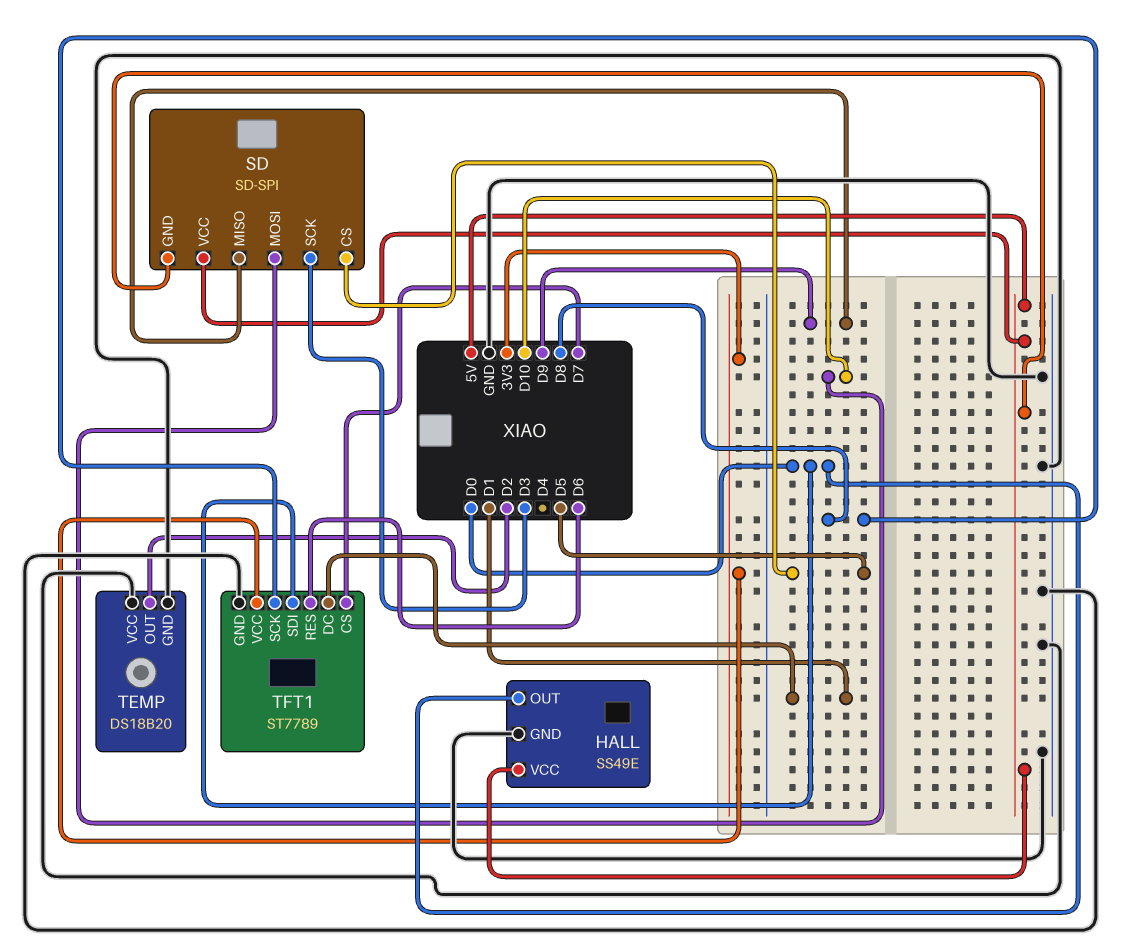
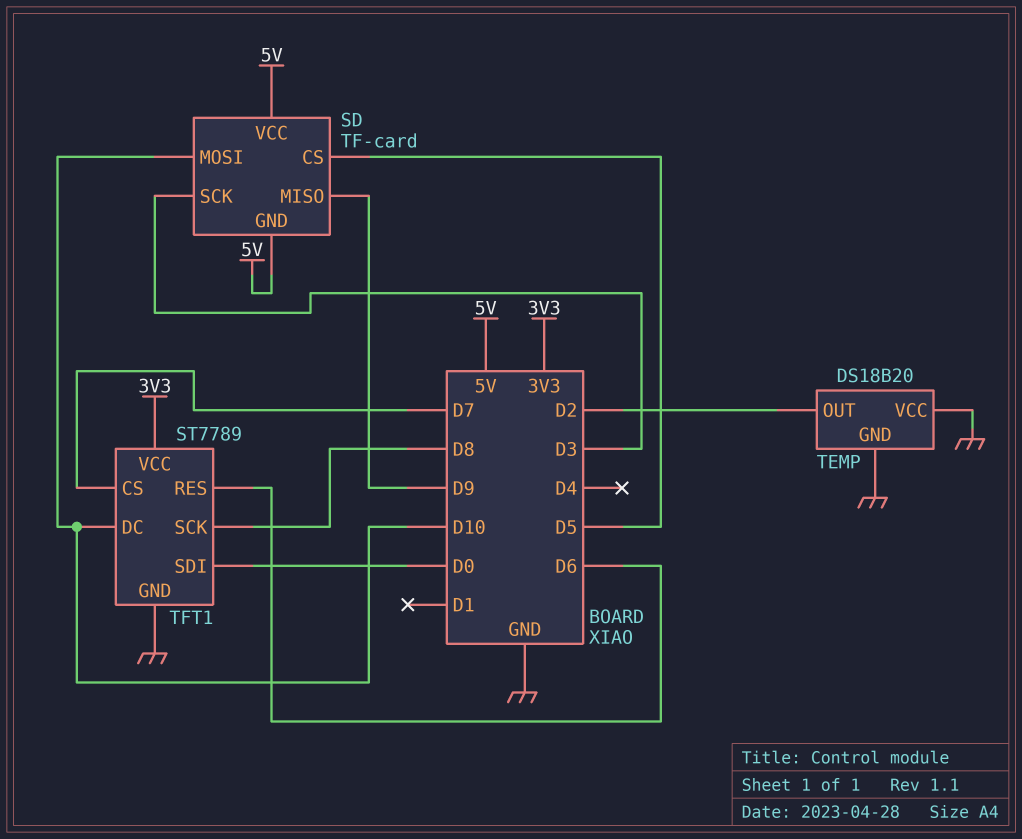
HALL: SS49E -> none
HALL pin GND: GND -> none
HALL pin OUT: D0 -> none
HALL pin VCC: 5V -> none
SD: SD-SPI -> TF-card
TFT1 pin DC: D1 -> D10

